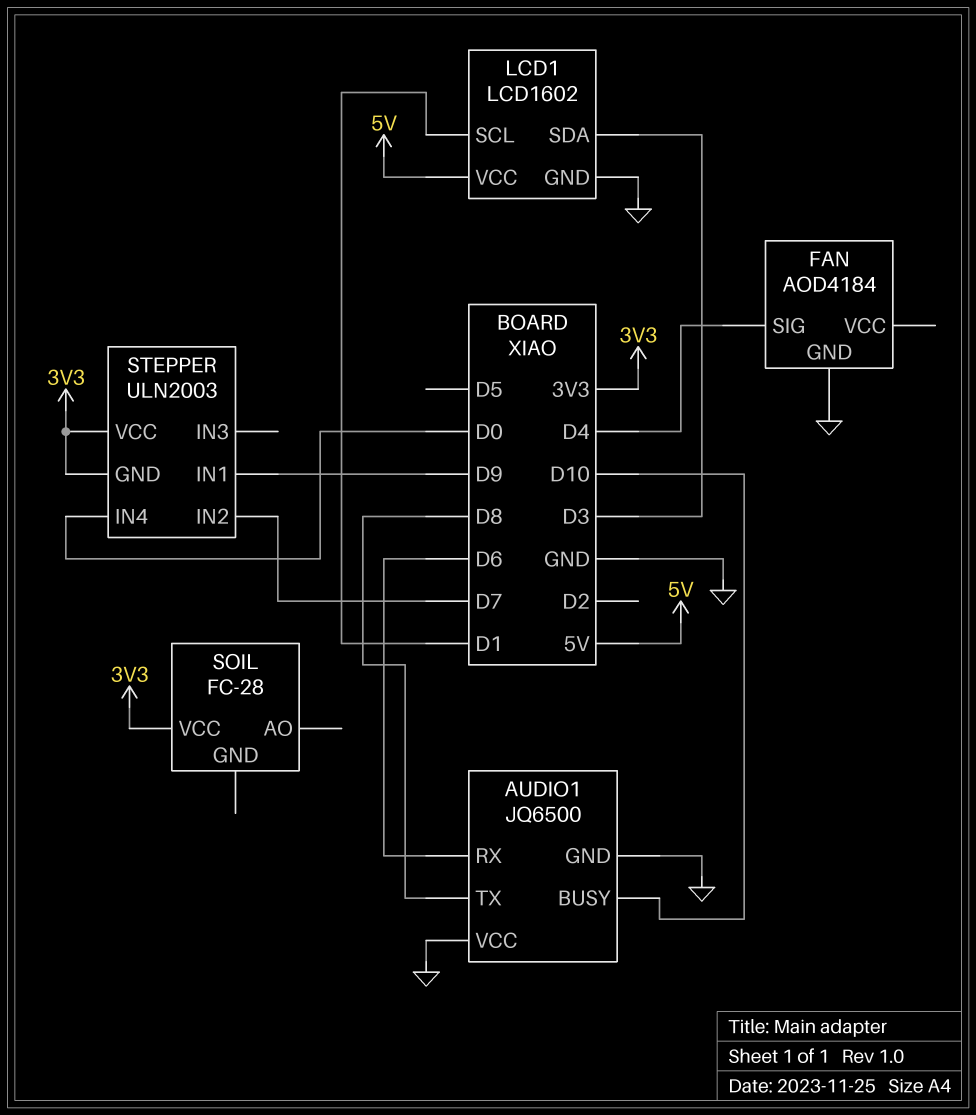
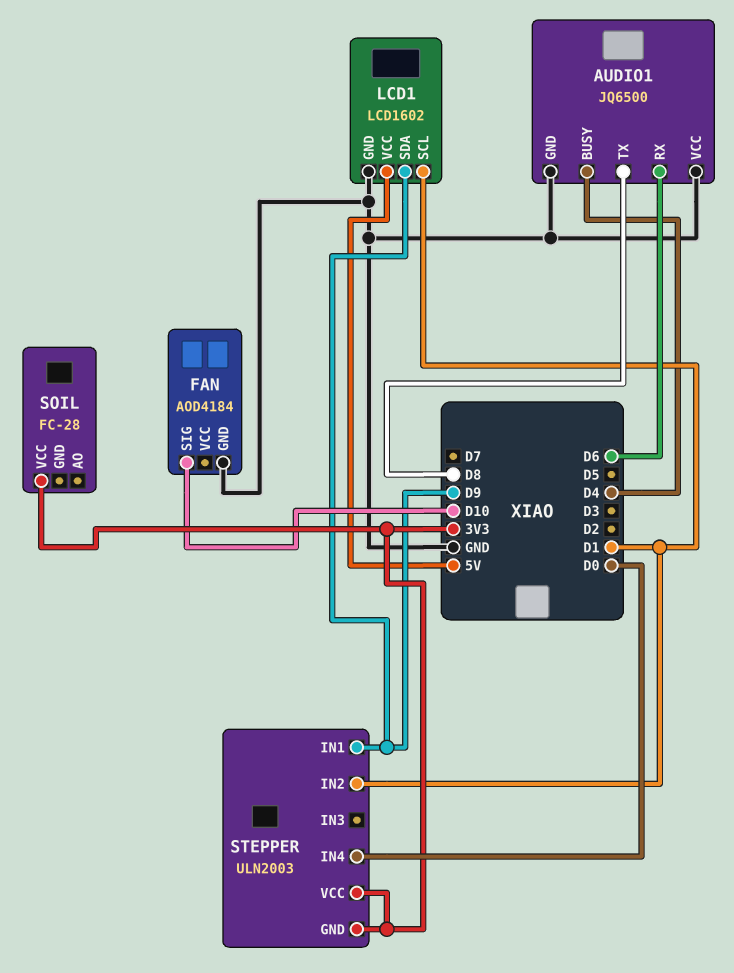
AUDIO1 pin BUSY: D10 -> D4
FAN pin SIG: D4 -> D10
LCD1 pin SDA: D3 -> D9
STEPPER pin IN2: D7 -> D1

